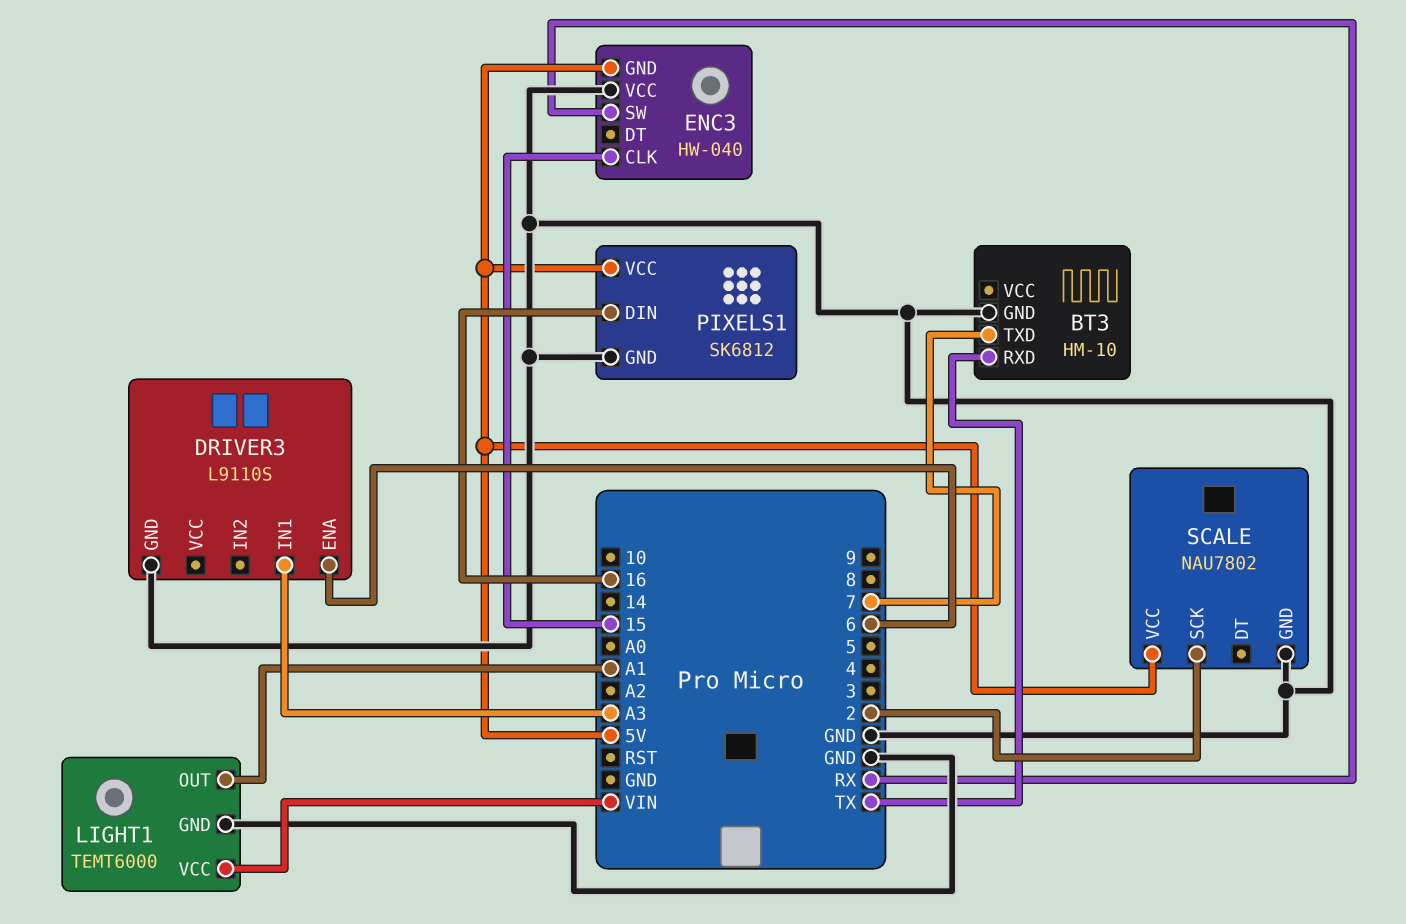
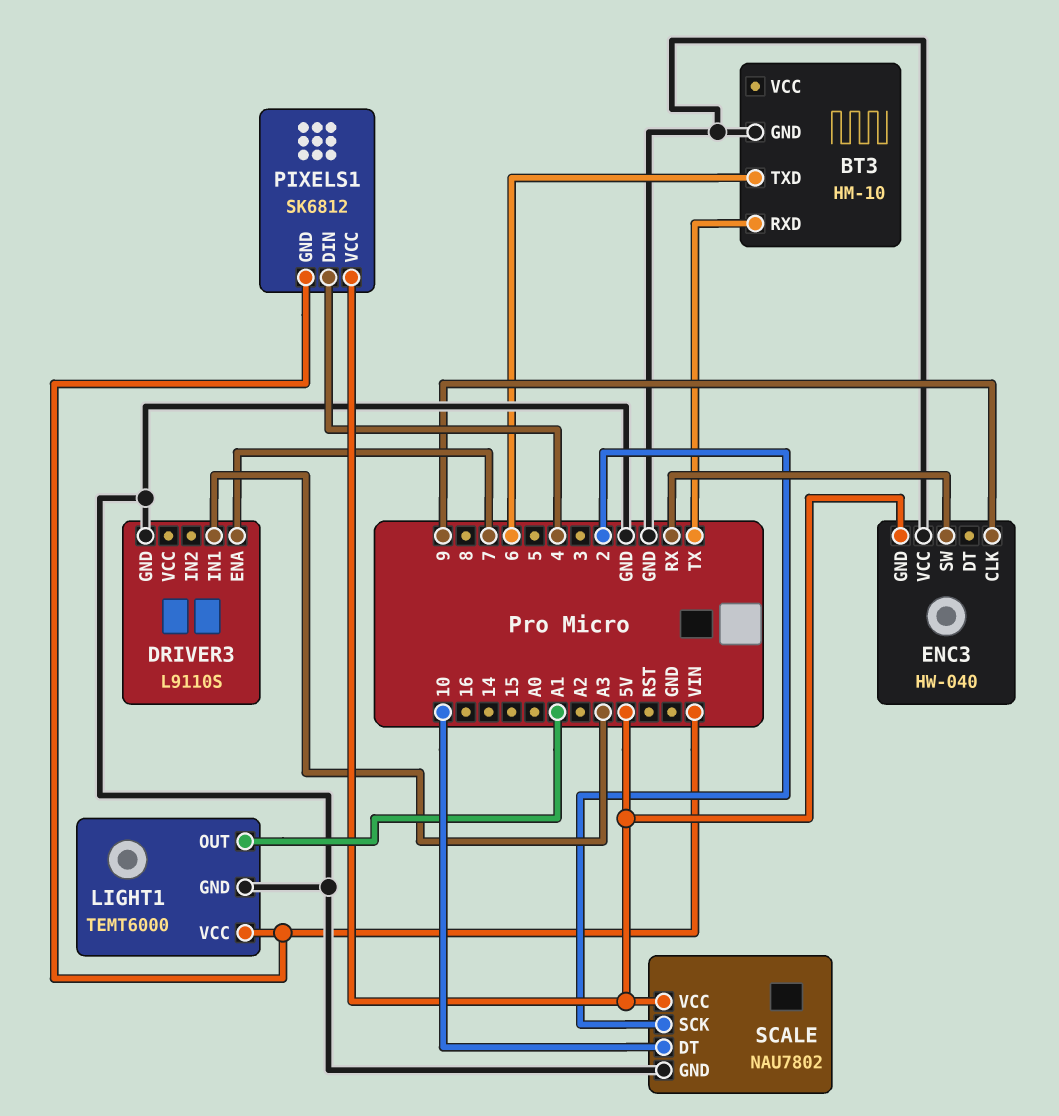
BT3 pin TXD: 7 -> 6
DRIVER3 pin ENA: 6 -> 7
ENC3 pin CLK: 15 -> 9
PIXELS1 pin DIN: 16 -> 4
PIXELS1 pin GND: GND -> VIN
SCALE pin DT: none -> 10

